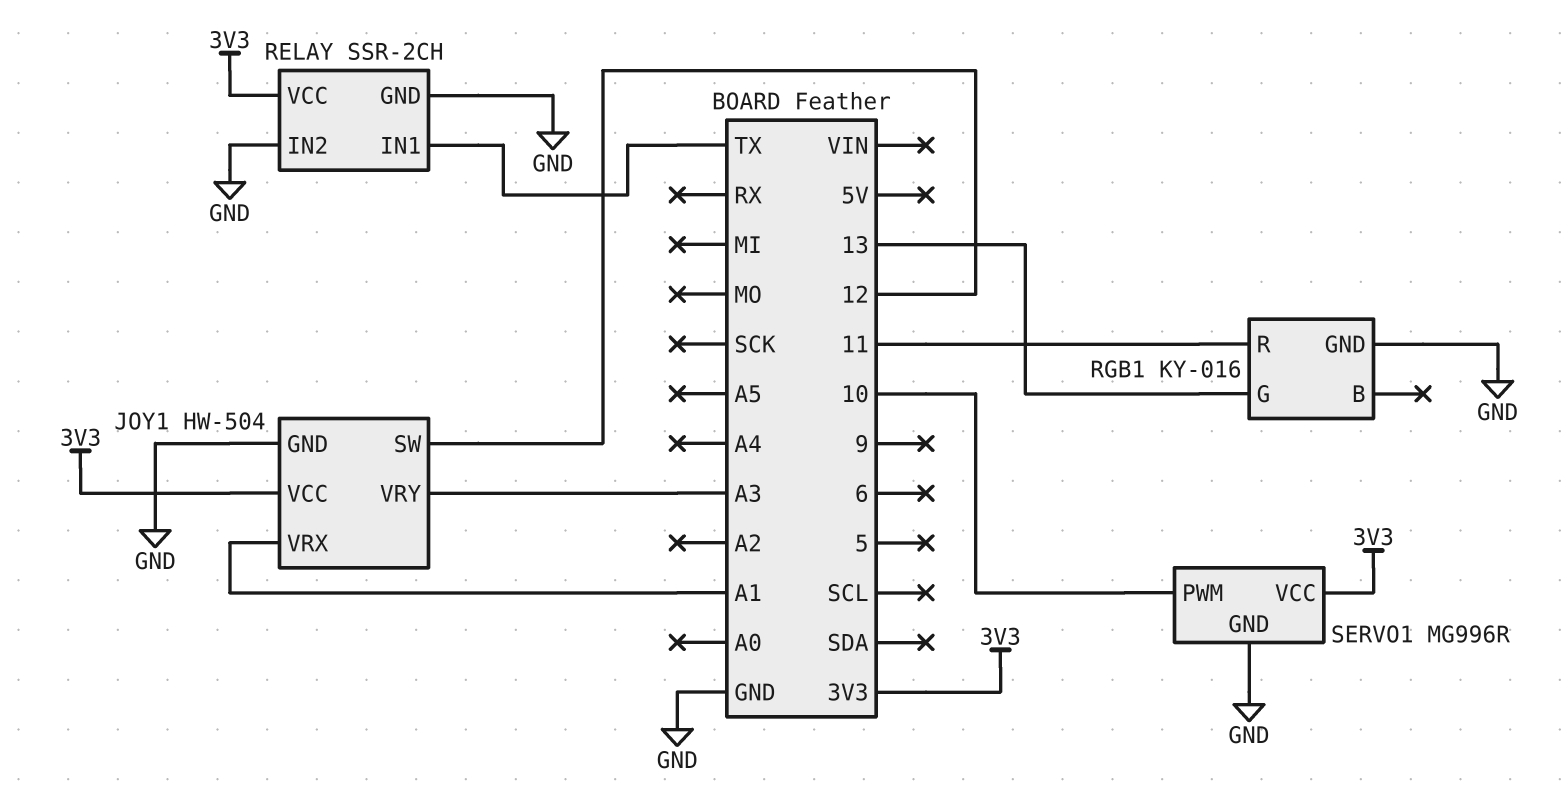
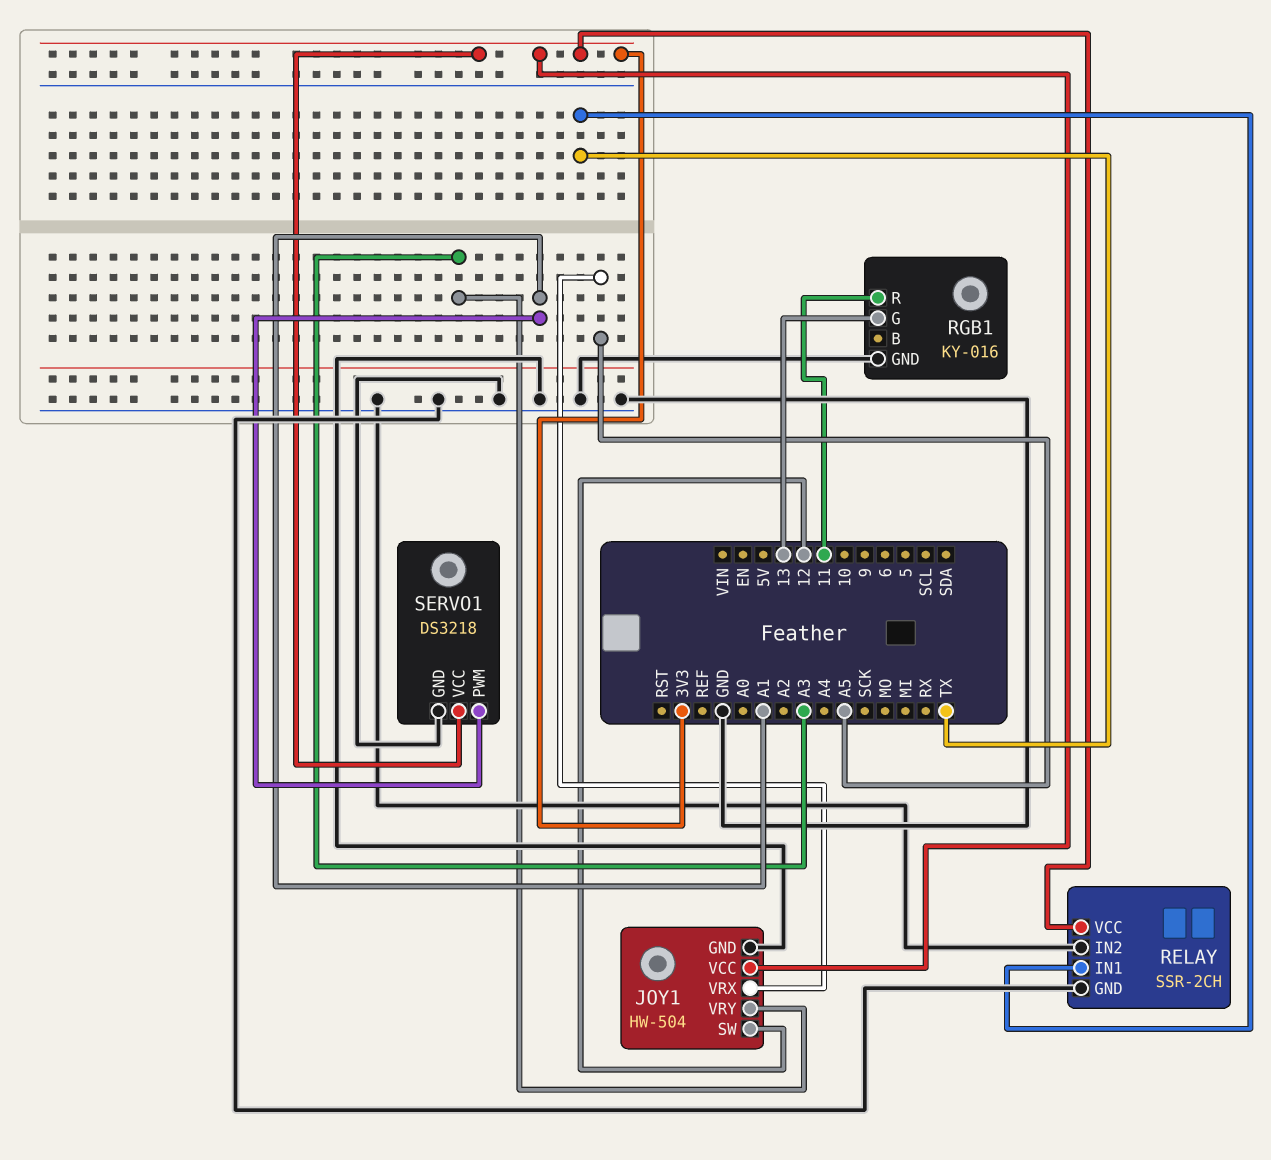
JOY1 pin VRX: A1 -> A5
SERVO1: MG996R -> DS3218
SERVO1 pin PWM: 10 -> A1

